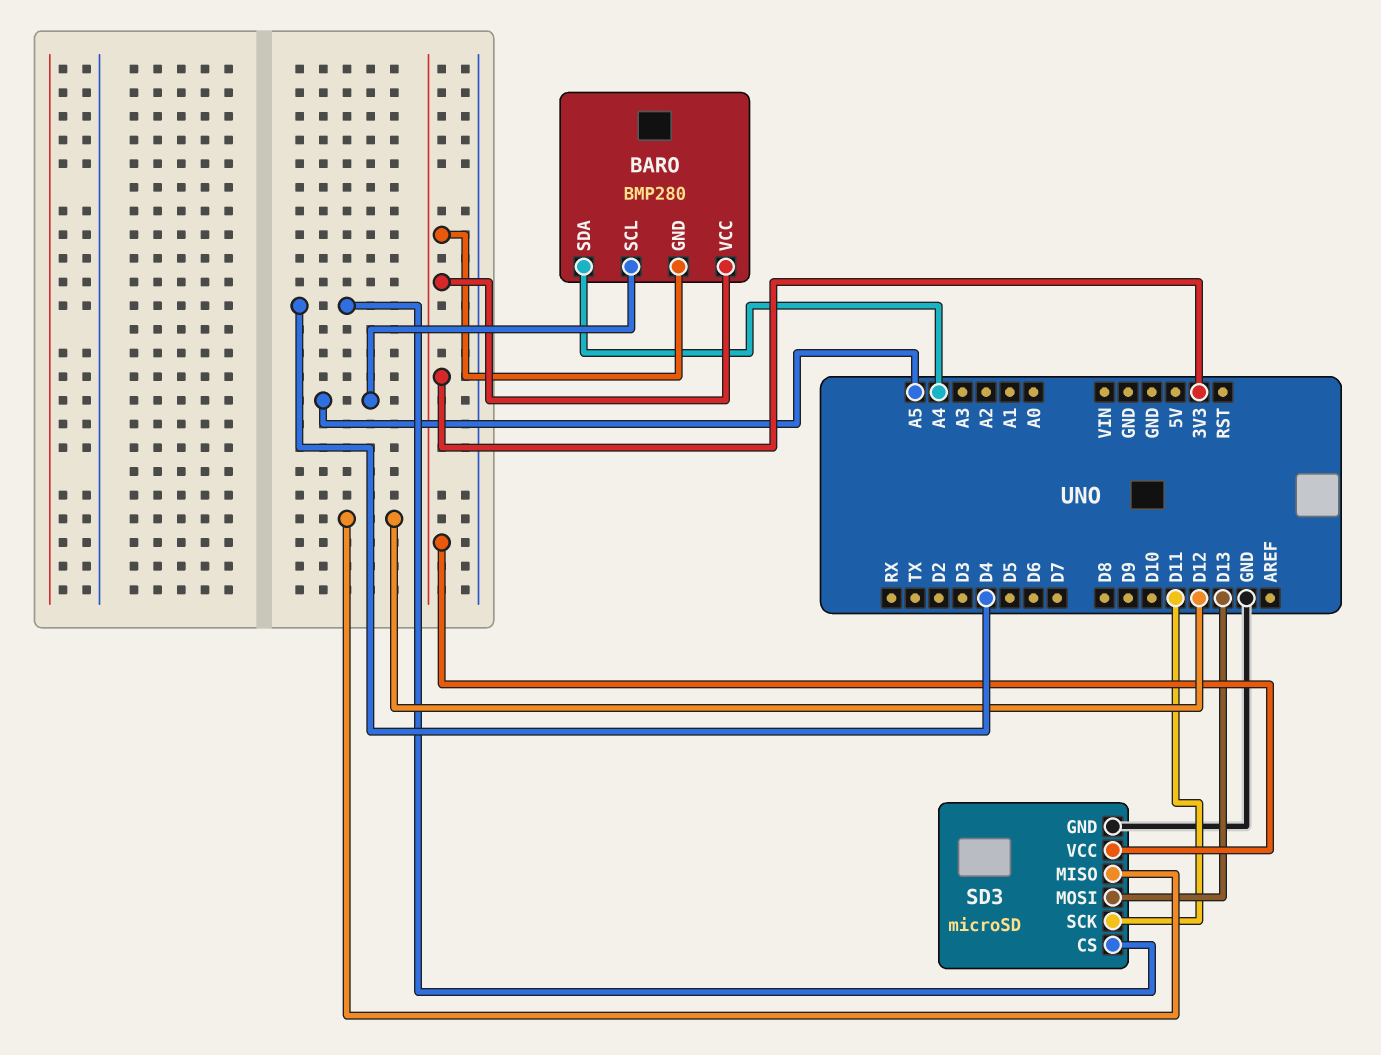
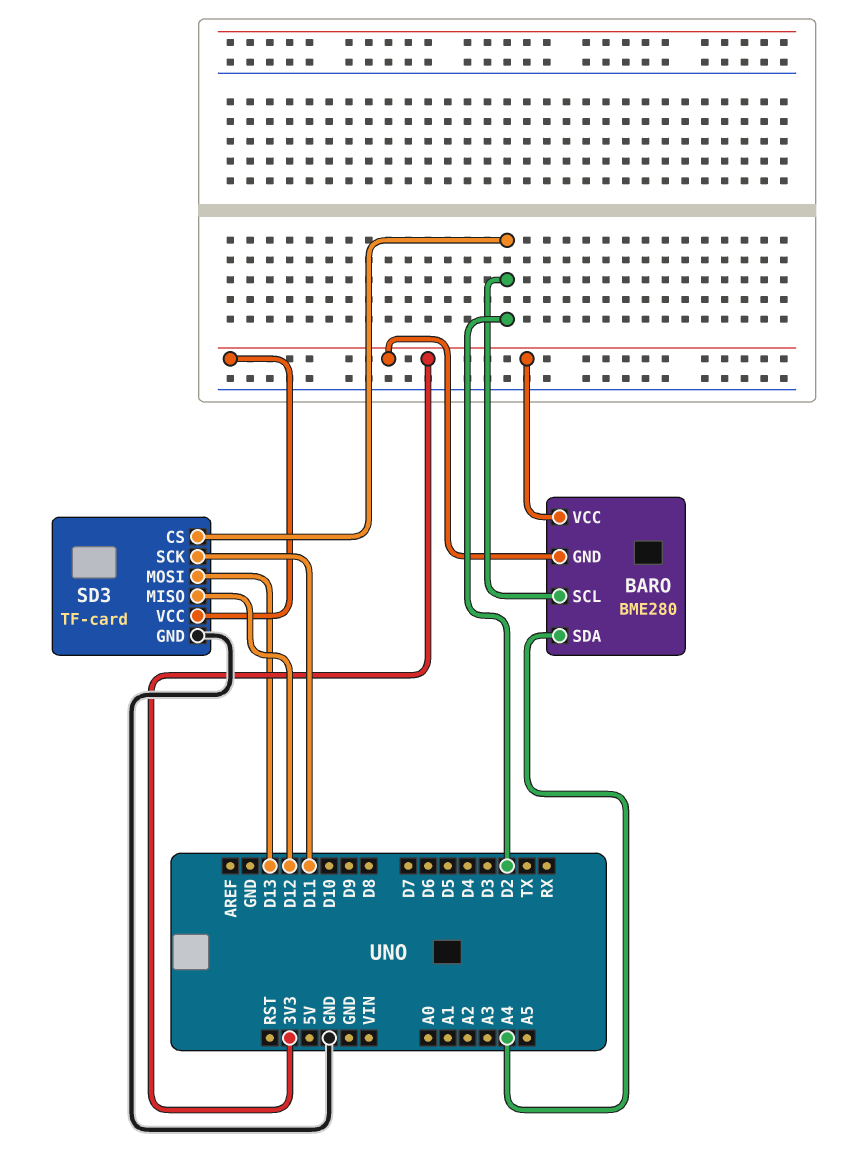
BARO: BMP280 -> BME280
BARO pin SCL: A5 -> D2
SD3: microSD -> TF-card
SD3 pin CS: D4 -> D2

